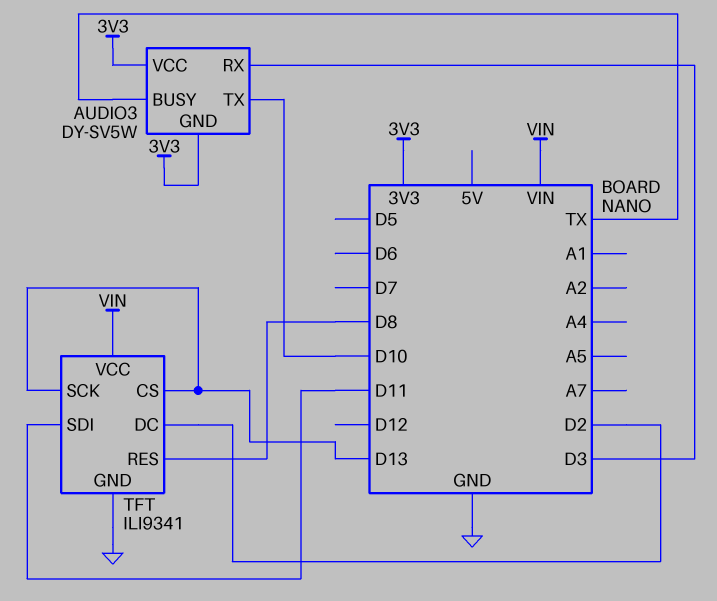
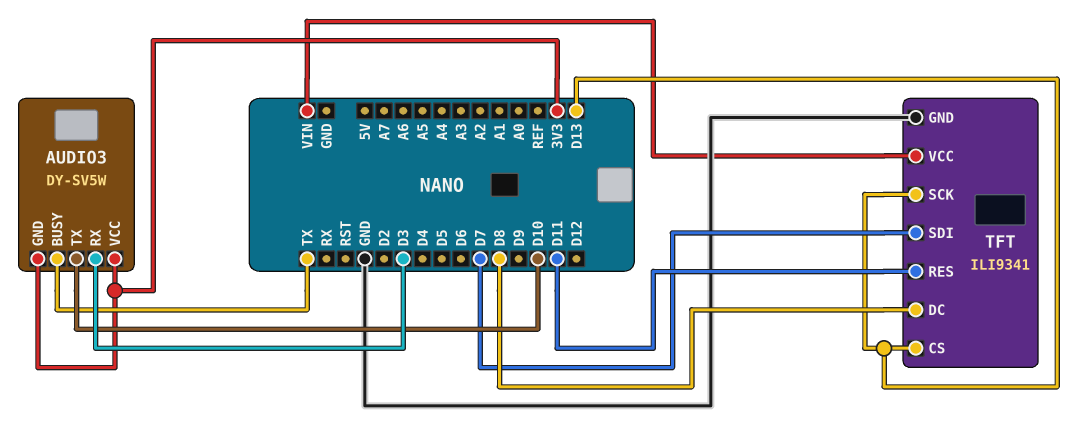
TFT pin DC: D2 -> D8
TFT pin RES: D8 -> D11
TFT pin SDI: D11 -> D7

